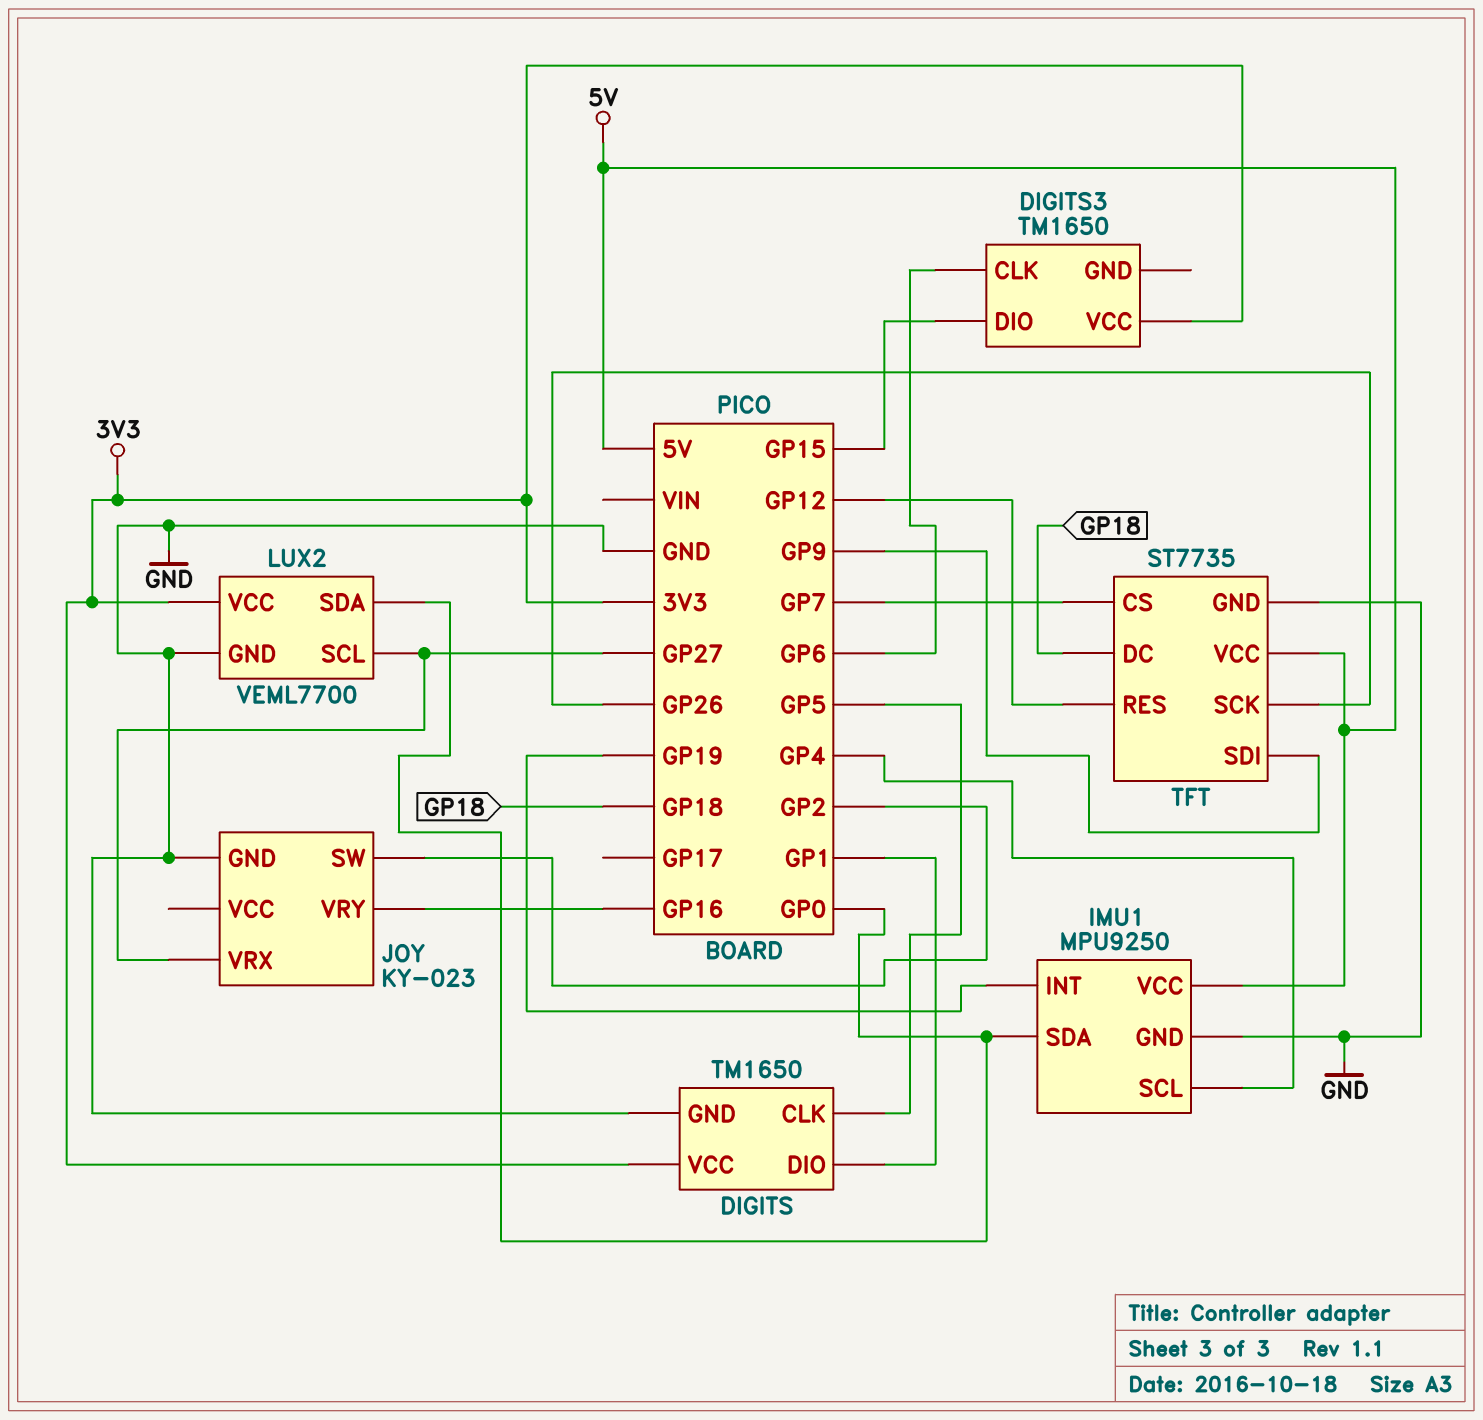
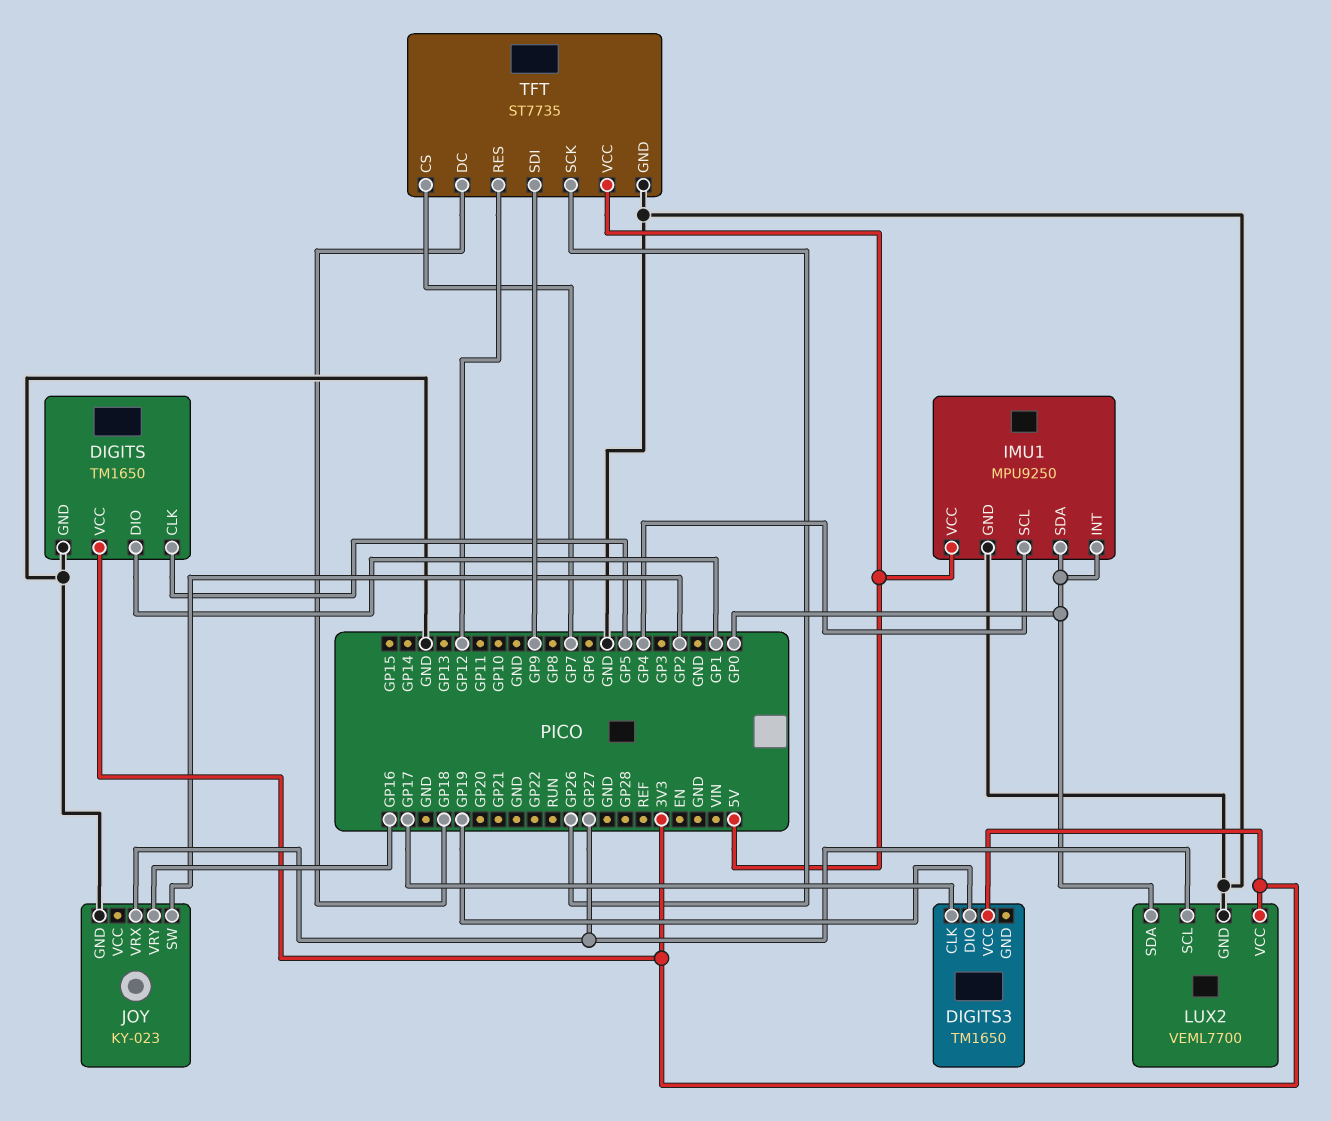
DIGITS3 pin CLK: GP6 -> GP17
DIGITS3 pin DIO: GP15 -> GP19
IMU1 pin INT: GP19 -> GP0

